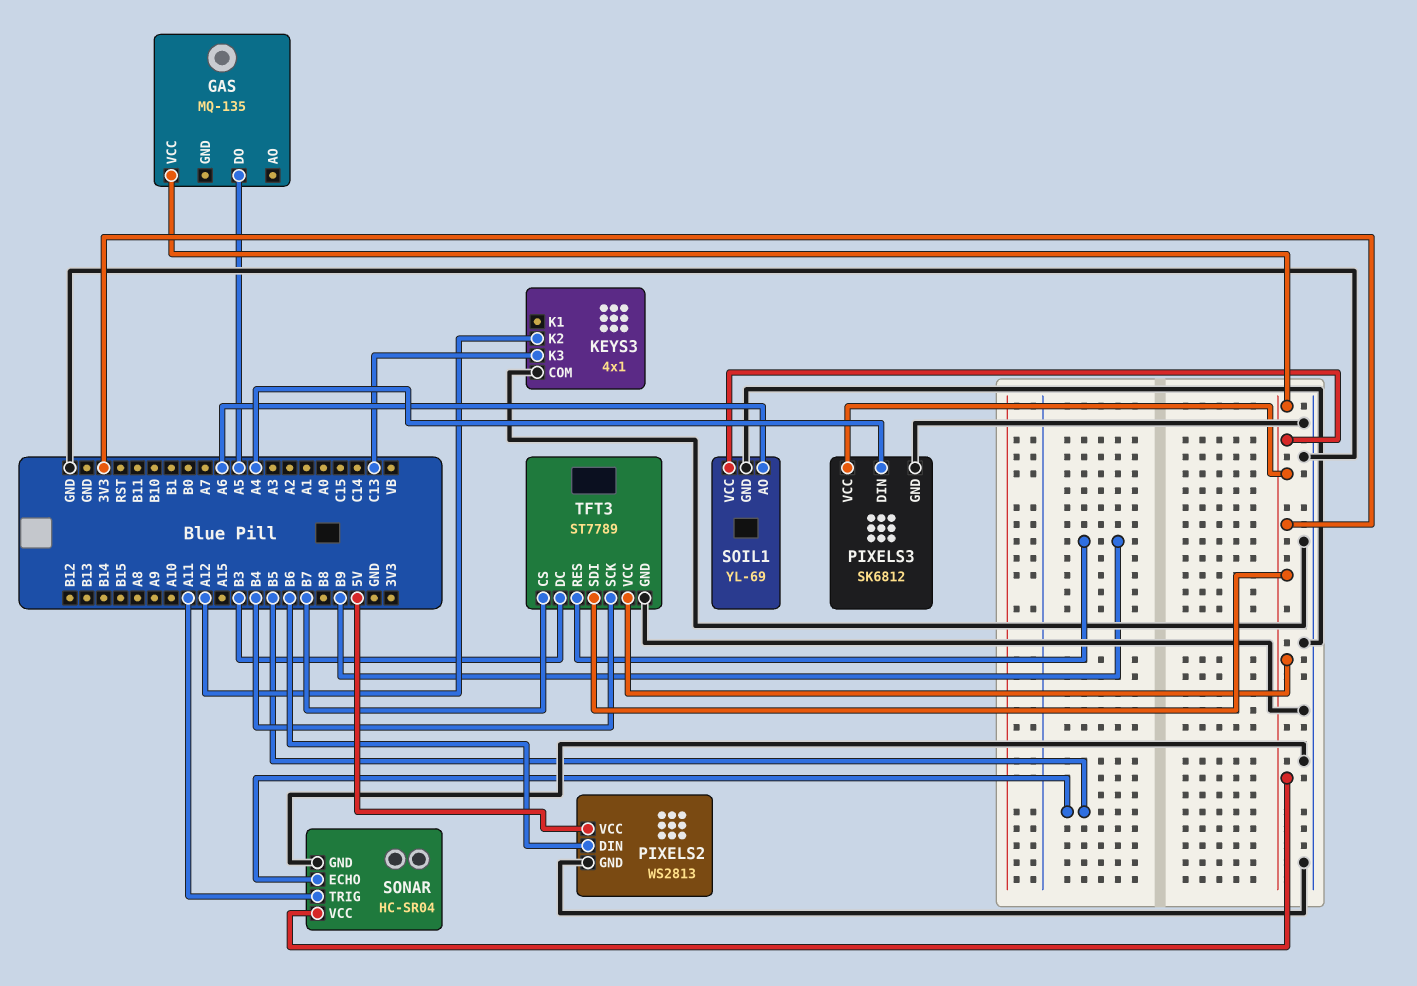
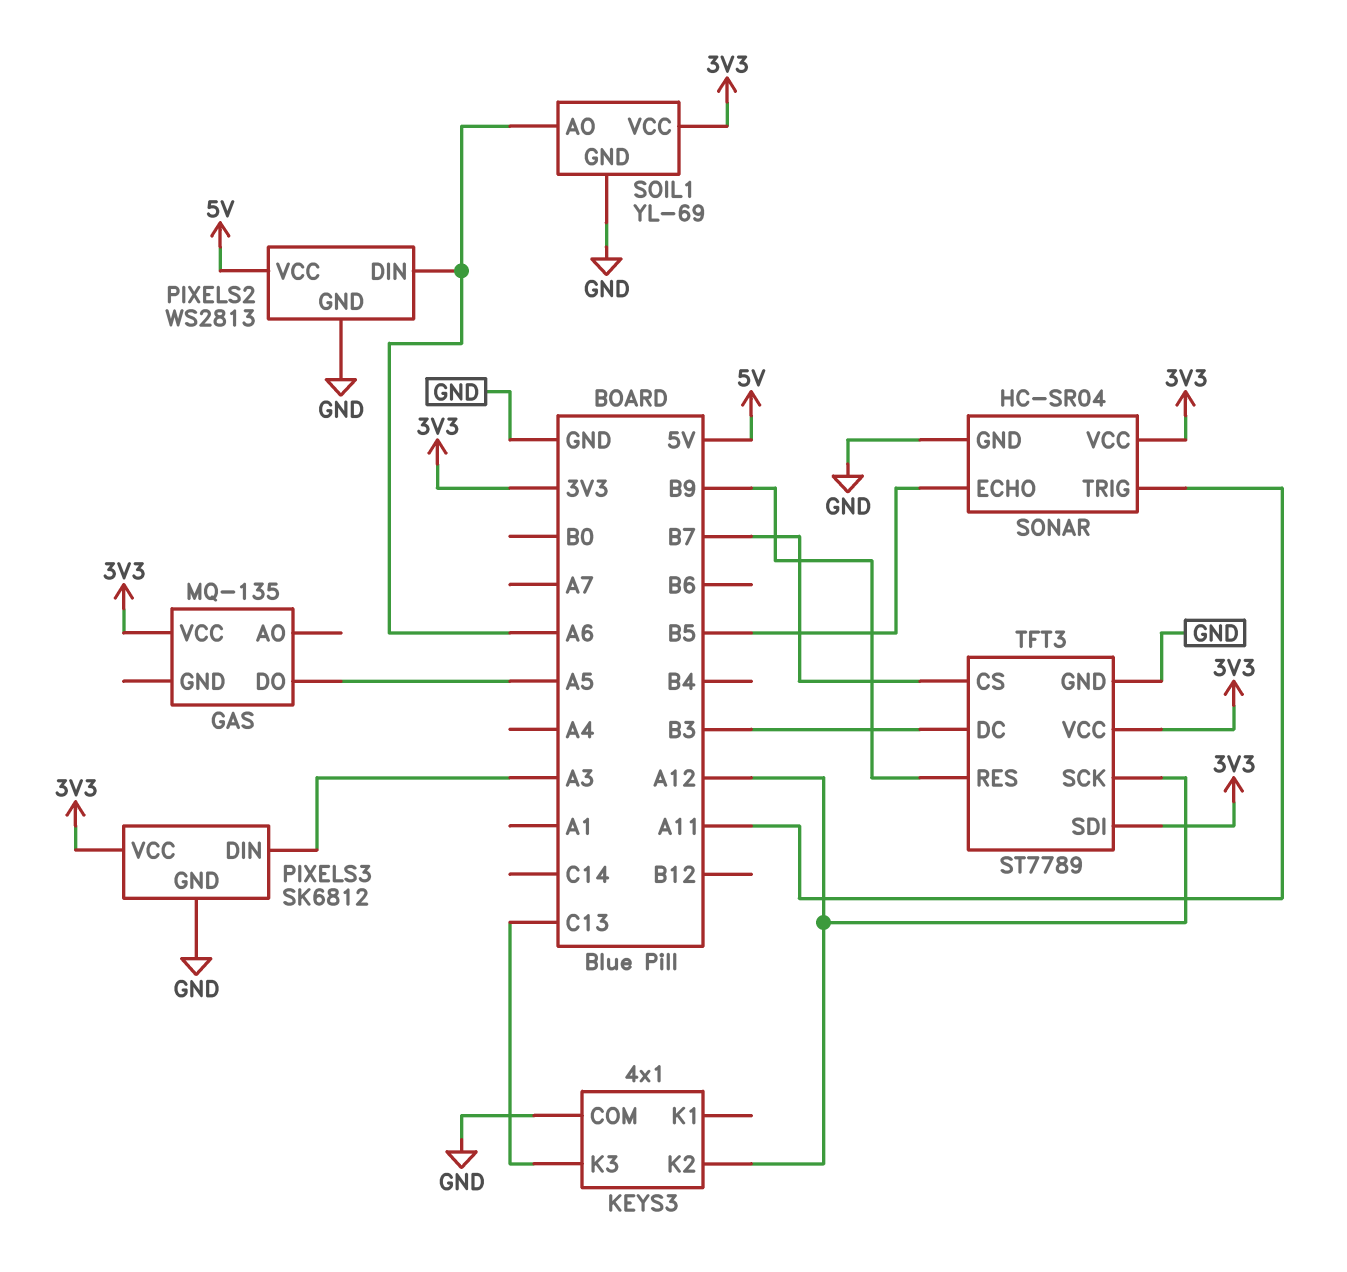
PIXELS2 pin DIN: B6 -> A6
PIXELS3 pin DIN: A4 -> A3
TFT3 pin SCK: B4 -> A12

